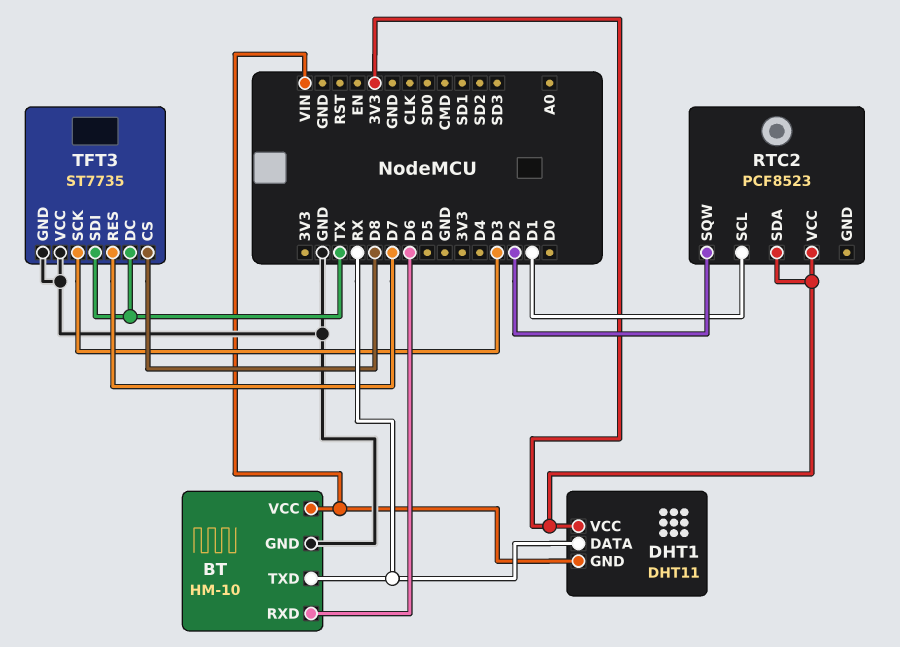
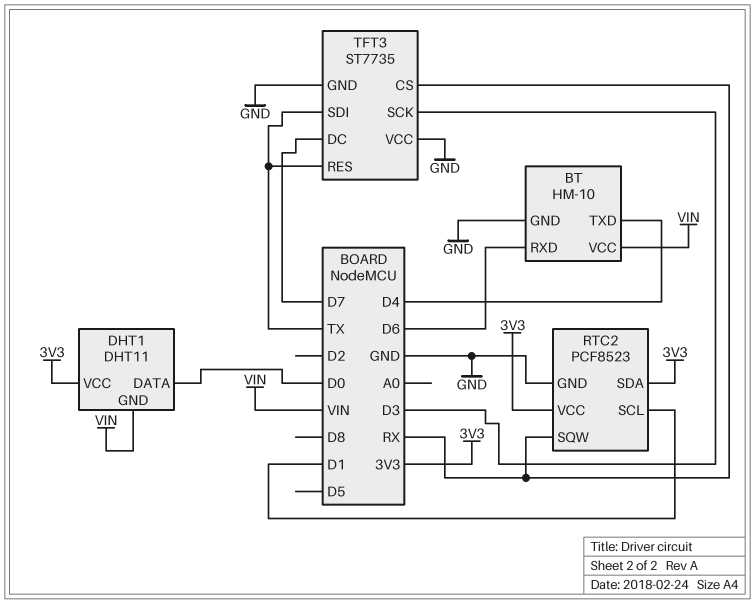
BT pin TXD: RX -> D4
DHT1 pin DATA: RX -> D0
RTC2 pin GND: none -> GND
RTC2 pin SQW: D2 -> RX
TFT3 pin CS: D8 -> RX
TFT3 pin DC: TX -> D7
TFT3 pin RES: D7 -> TX

